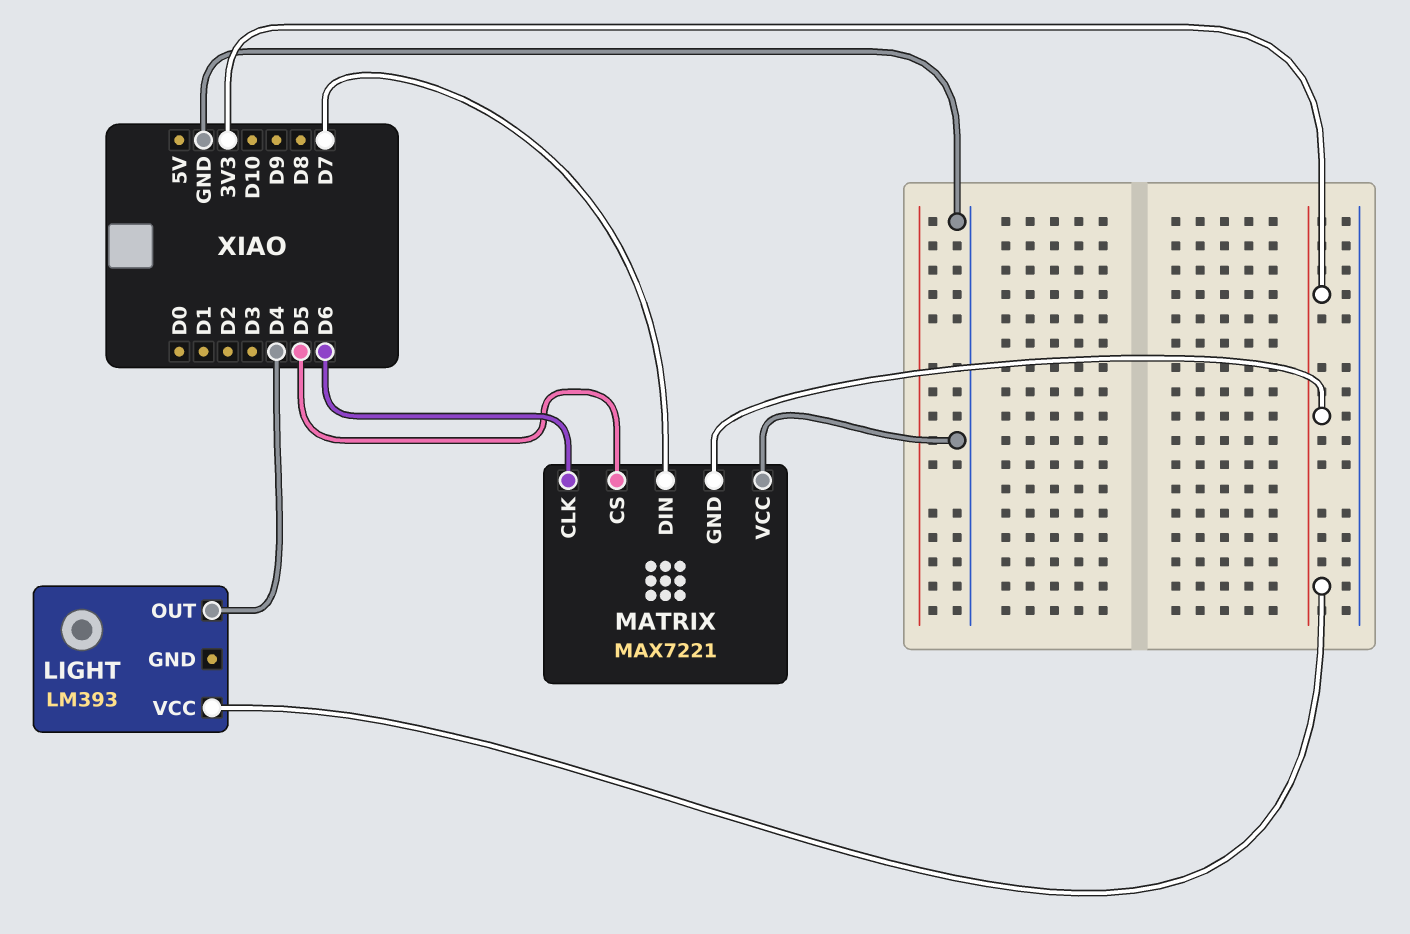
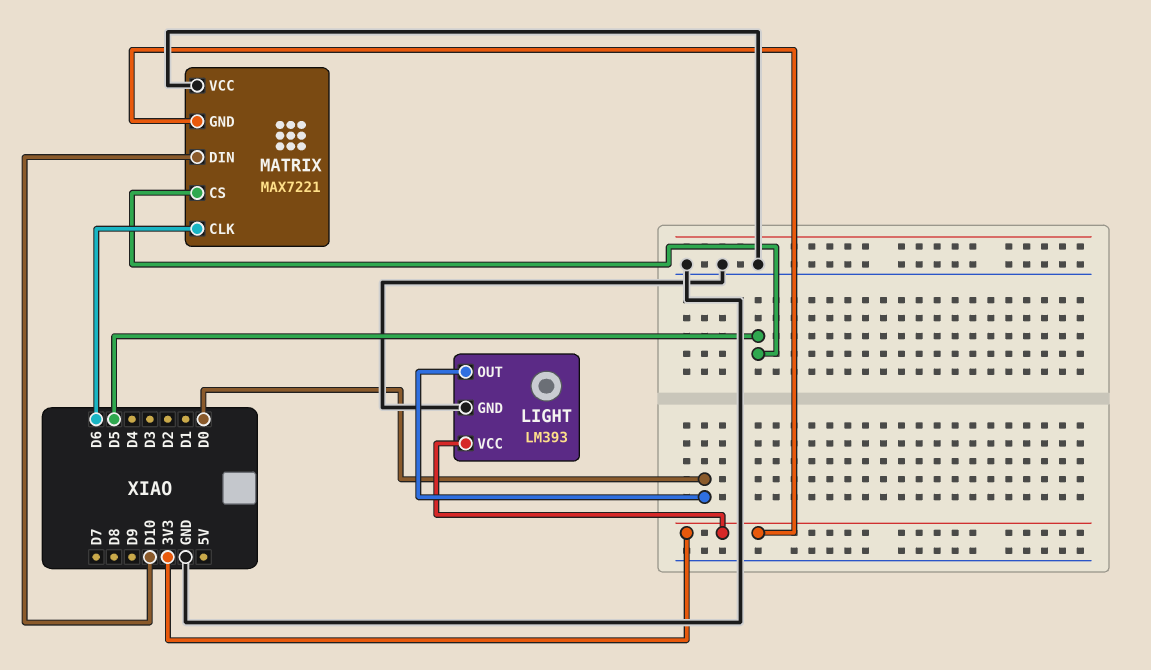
LIGHT pin GND: none -> GND
LIGHT pin OUT: D4 -> D0
MATRIX pin DIN: D7 -> D10

